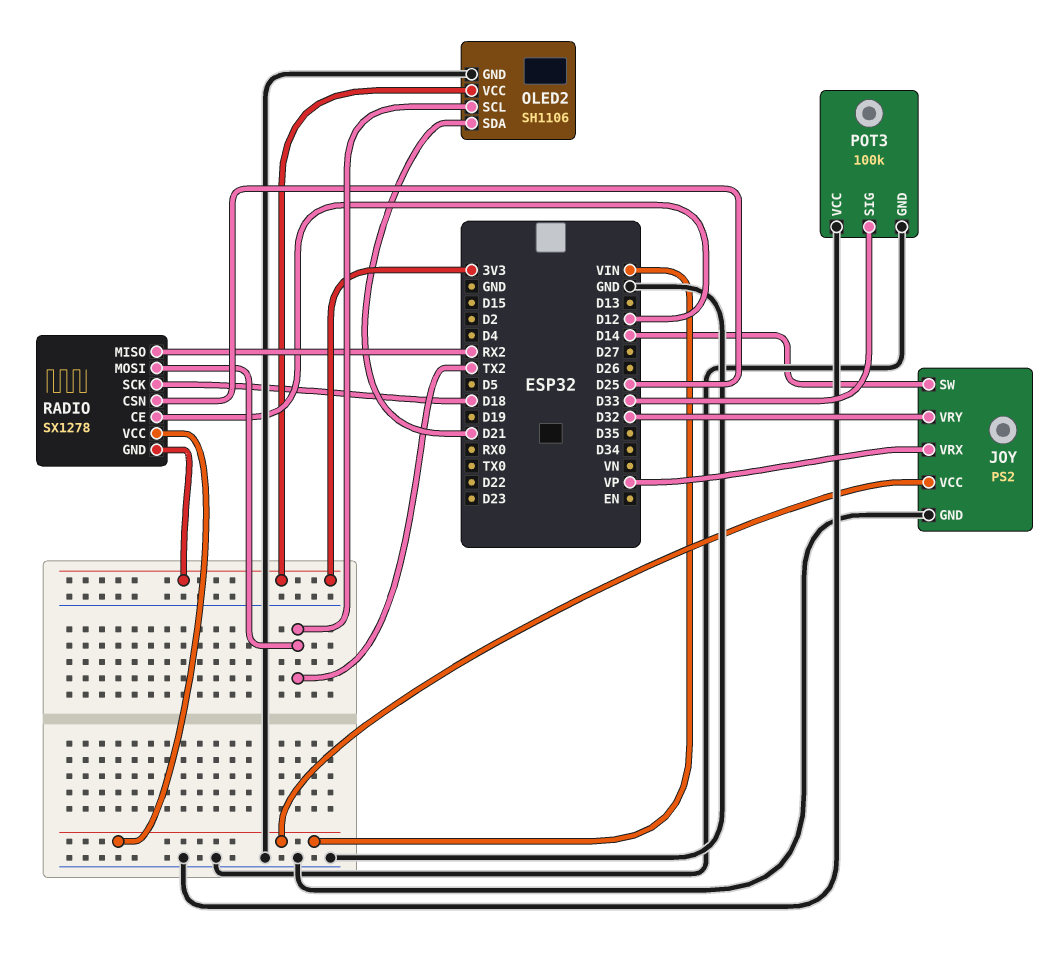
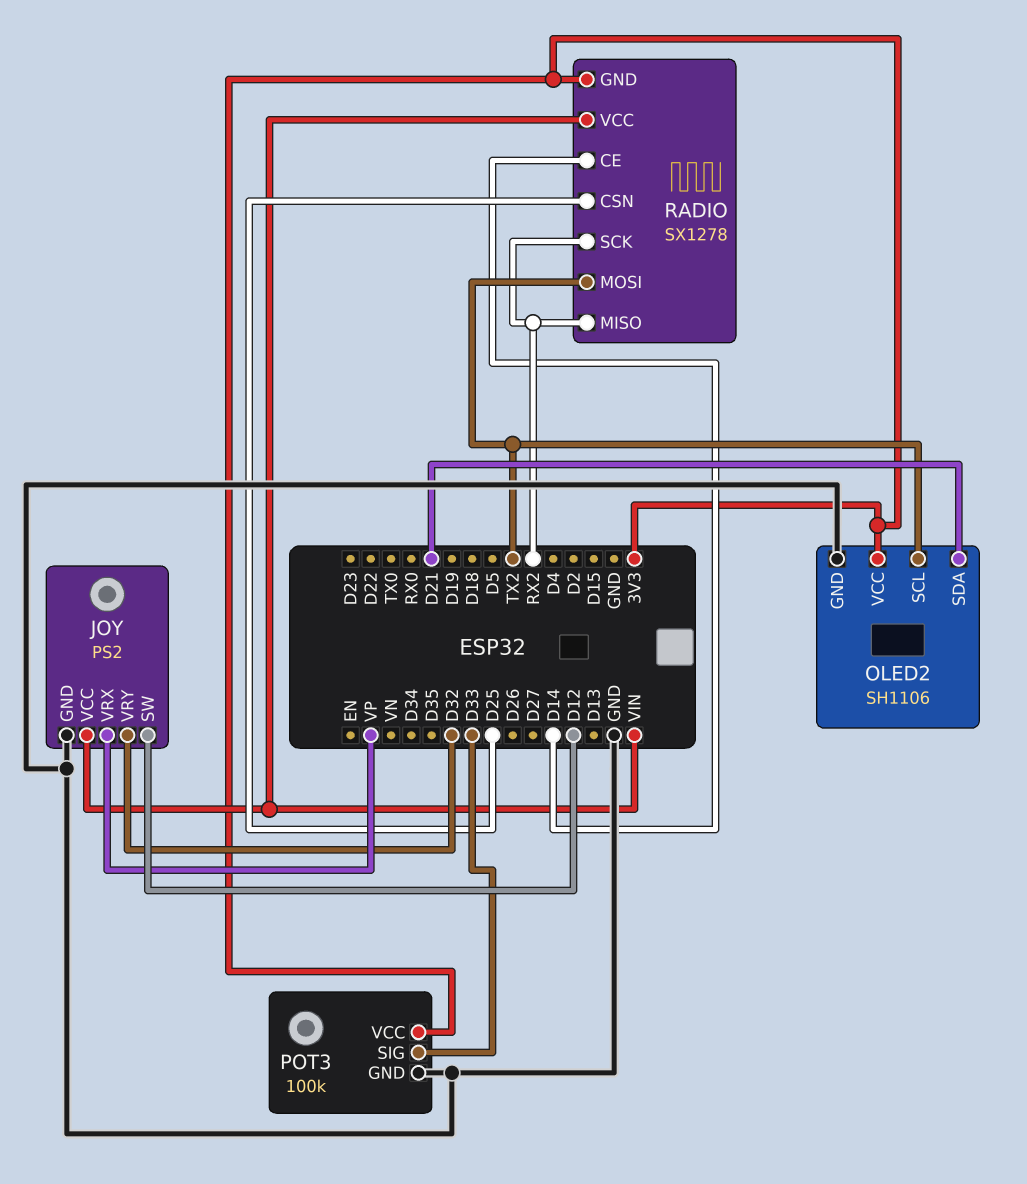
JOY pin SW: D14 -> D12
POT3 pin VCC: GND -> 3V3
RADIO pin CE: D12 -> D14
RADIO pin SCK: D18 -> RX2

